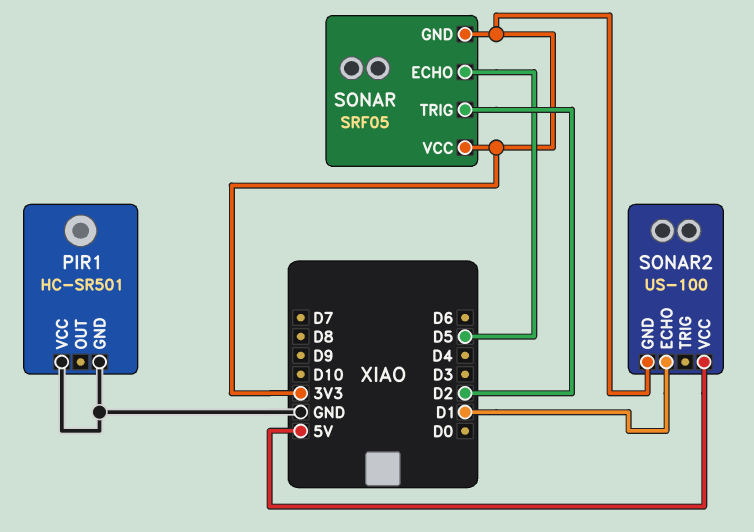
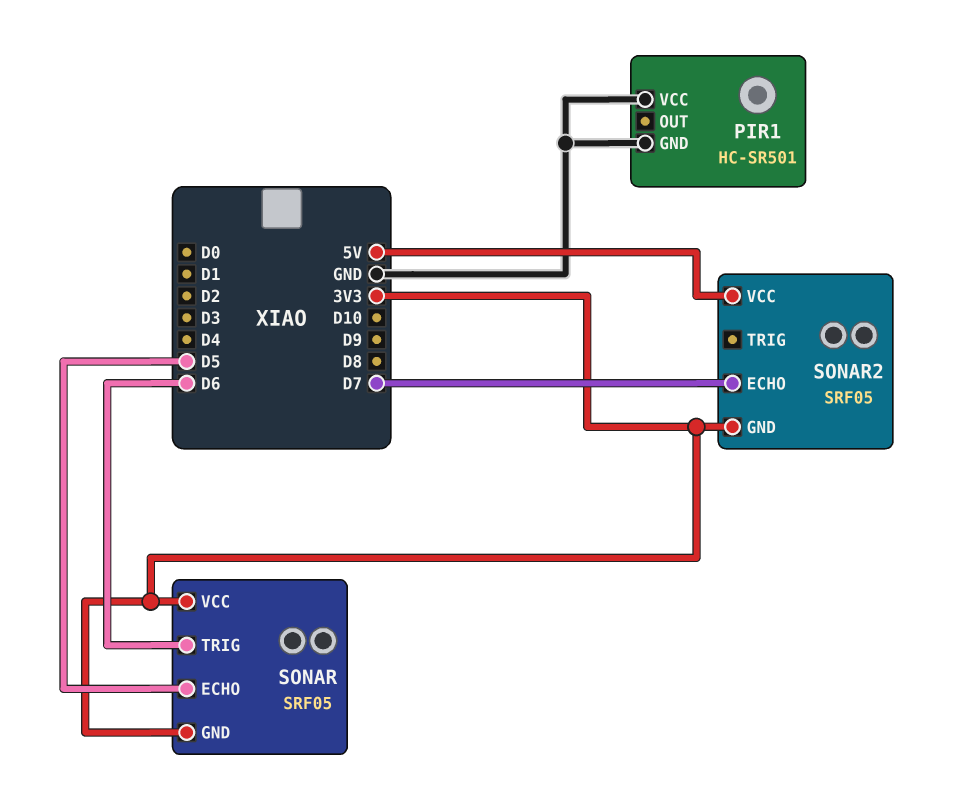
SONAR pin TRIG: D2 -> D6
SONAR2: US-100 -> SRF05
SONAR2 pin ECHO: D1 -> D7

